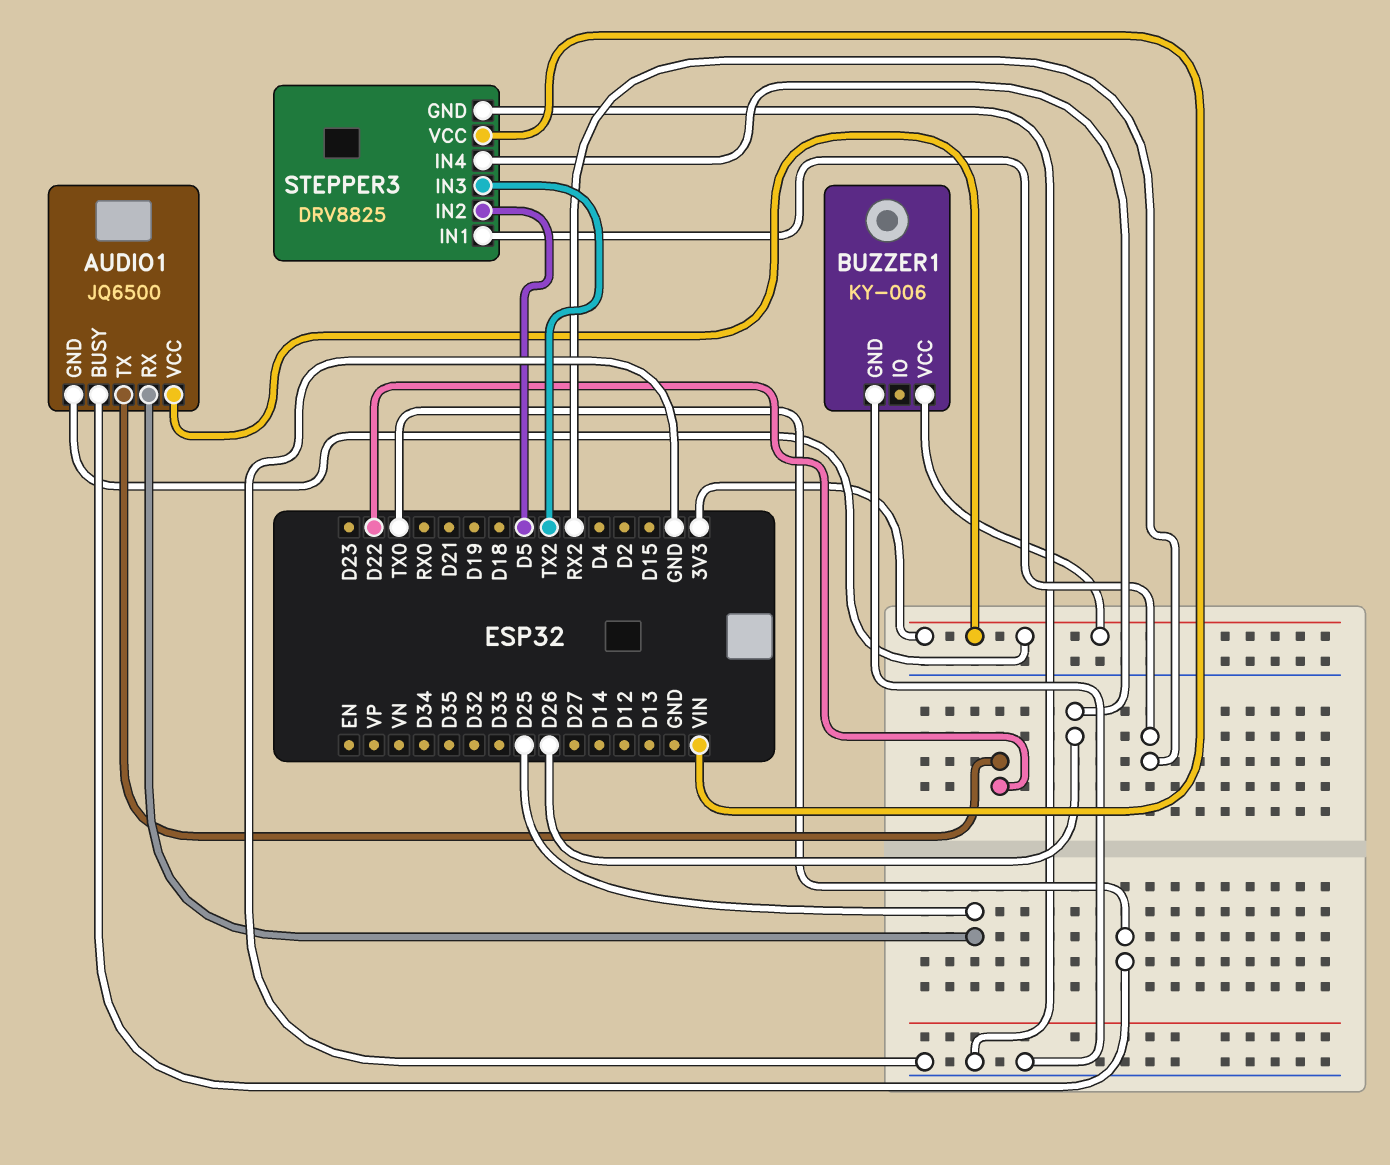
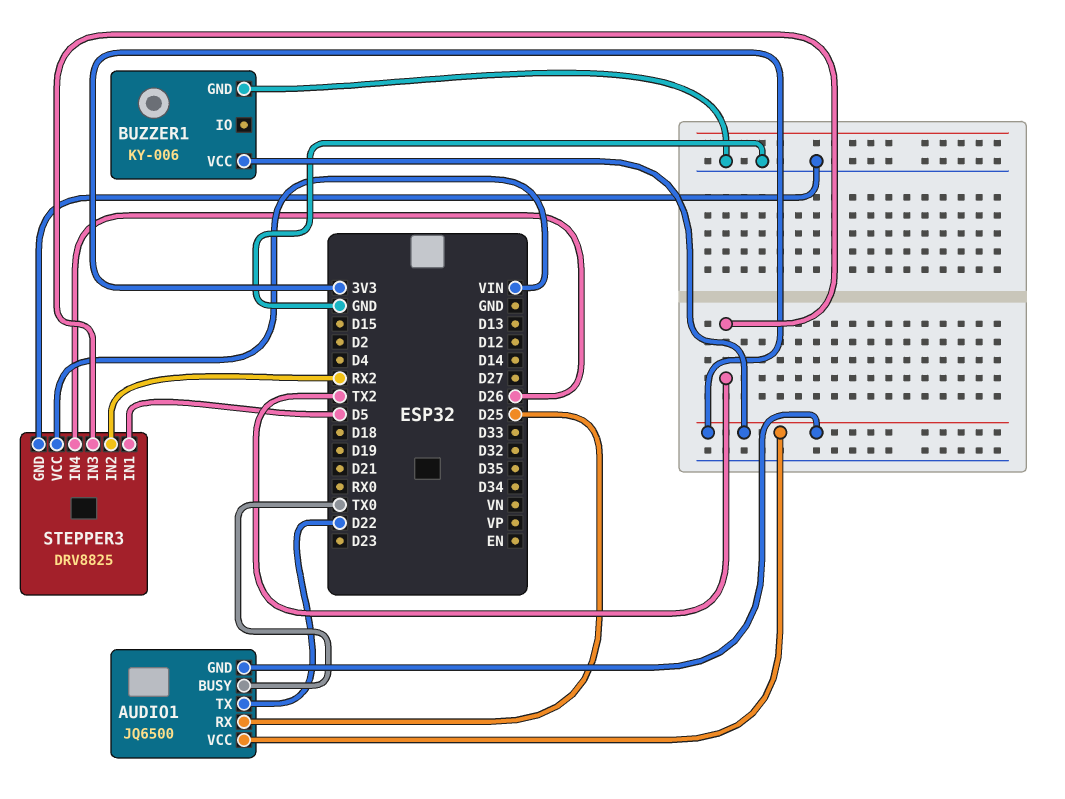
STEPPER3 pin IN1: RX2 -> D5
STEPPER3 pin IN2: D5 -> RX2

